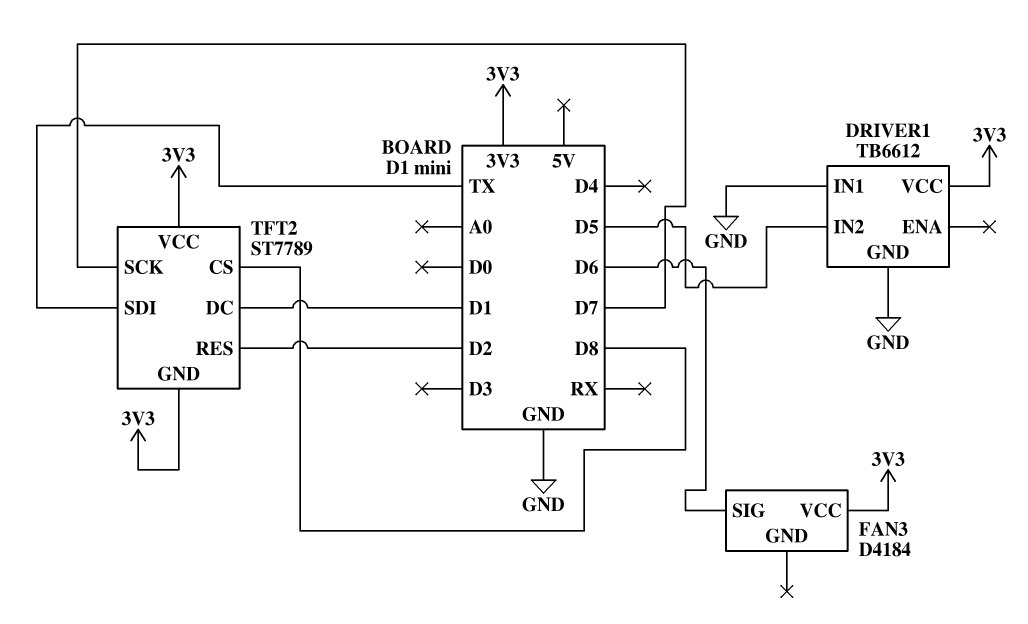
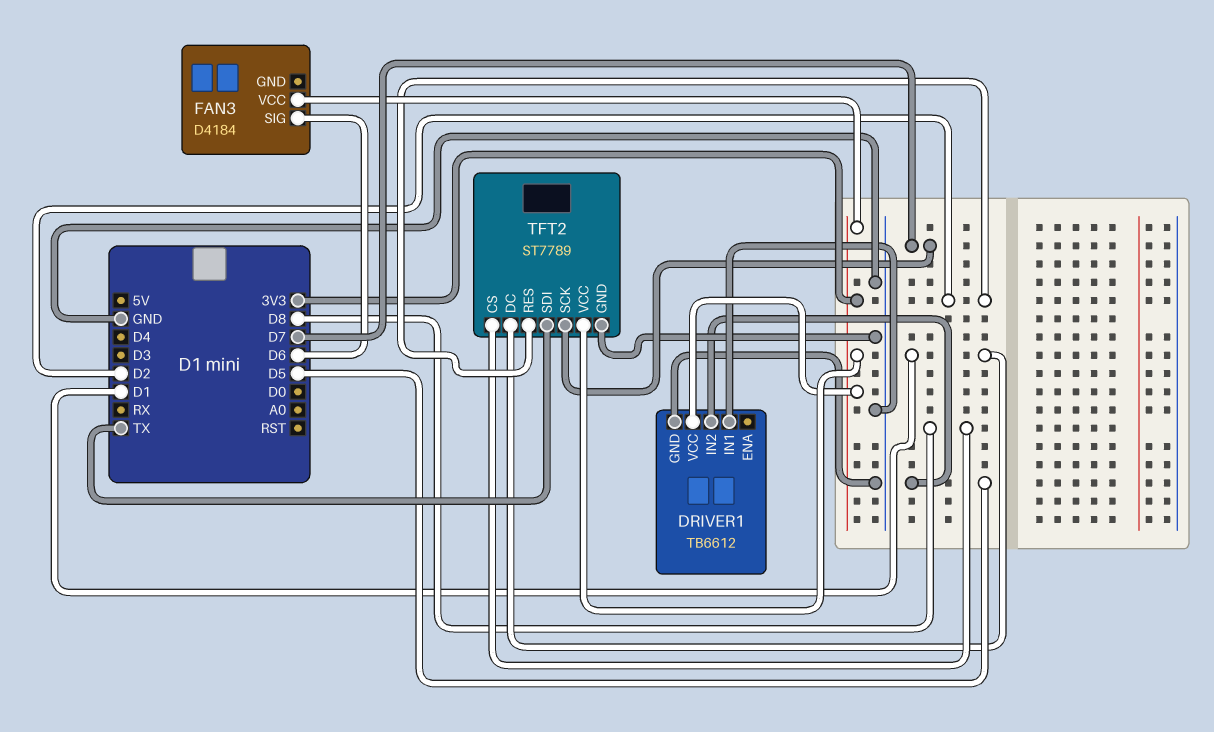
TFT2 pin GND: 3V3 -> GND

